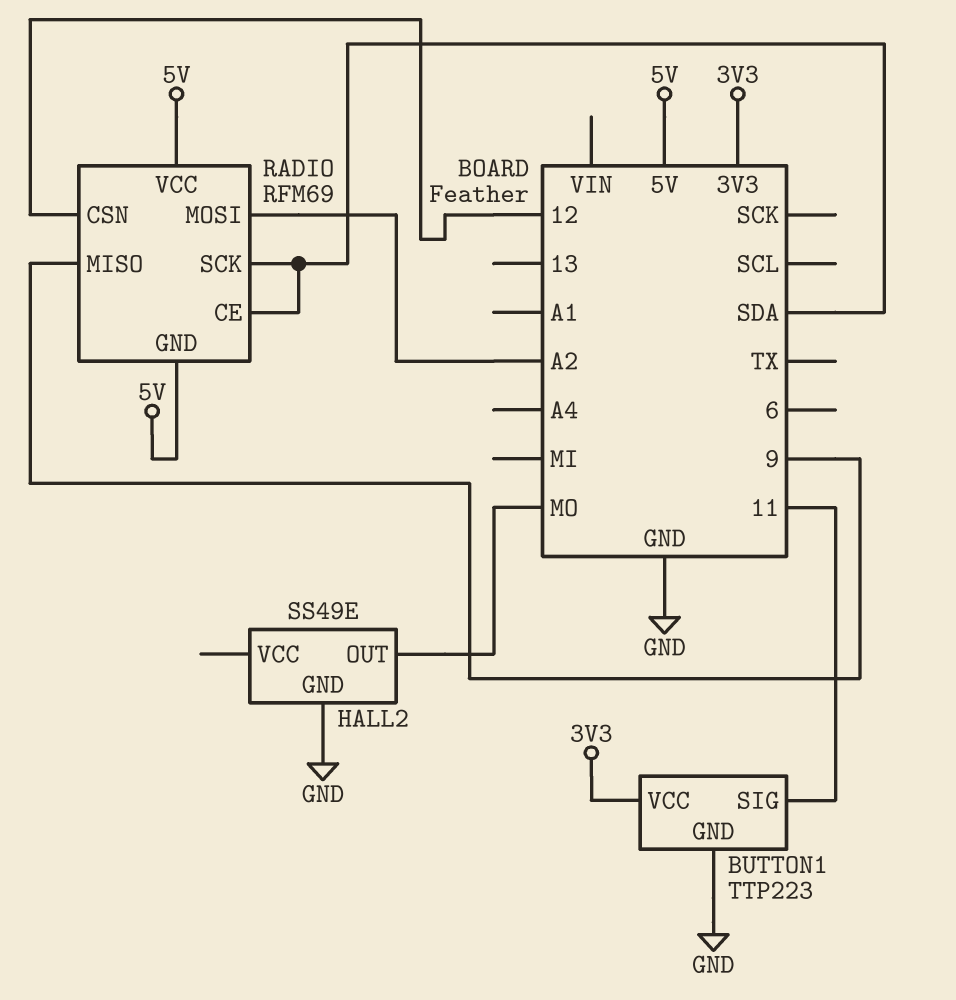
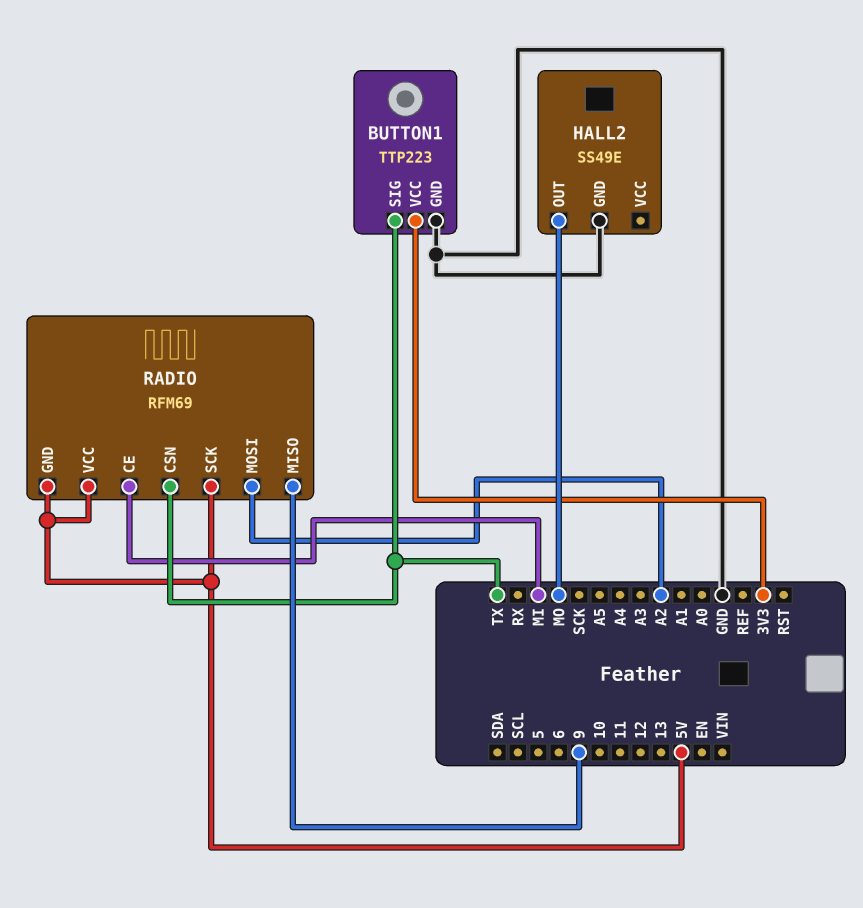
BUTTON1 pin SIG: 11 -> TX
RADIO pin CE: SDA -> MI
RADIO pin CSN: 12 -> TX
RADIO pin SCK: SDA -> 5V

